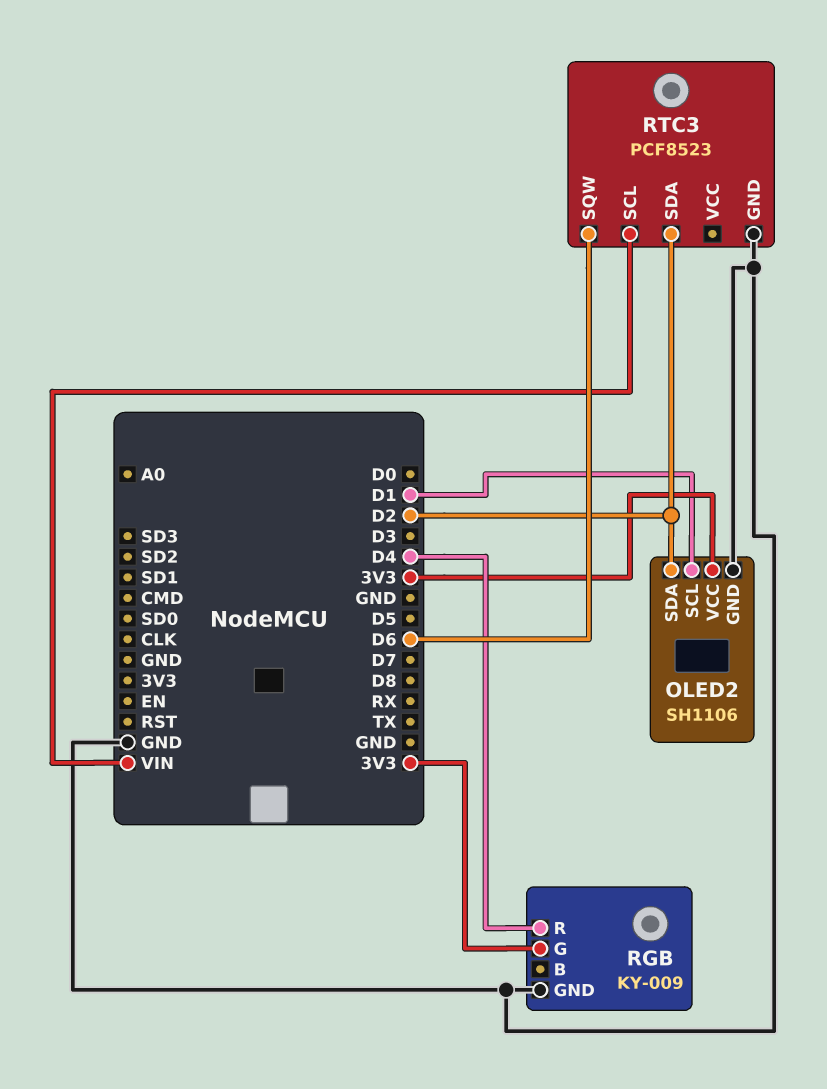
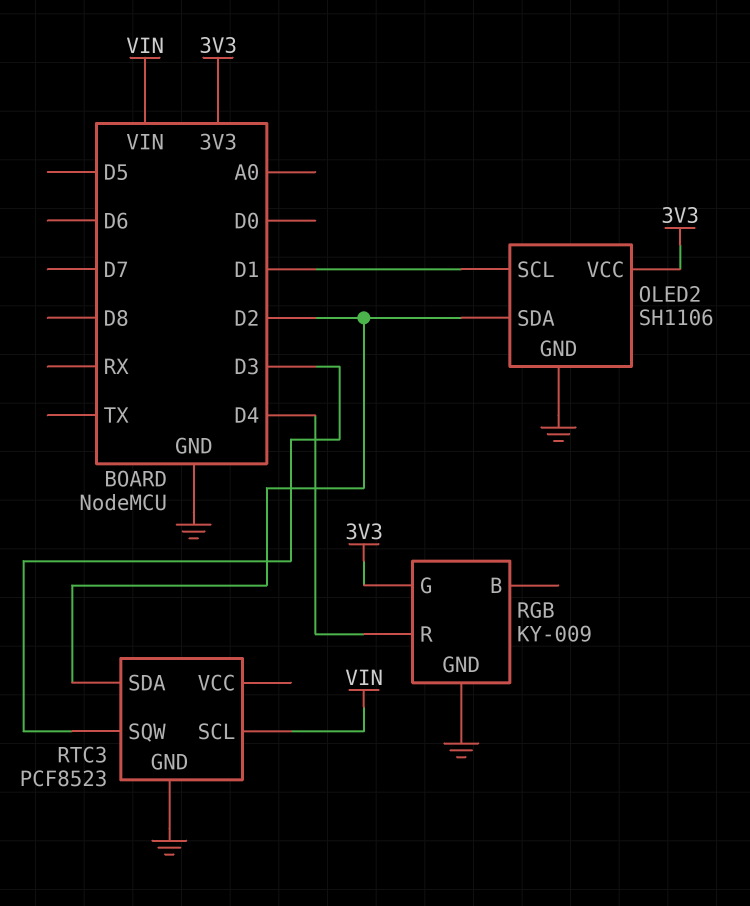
RTC3 pin SQW: D6 -> D3

